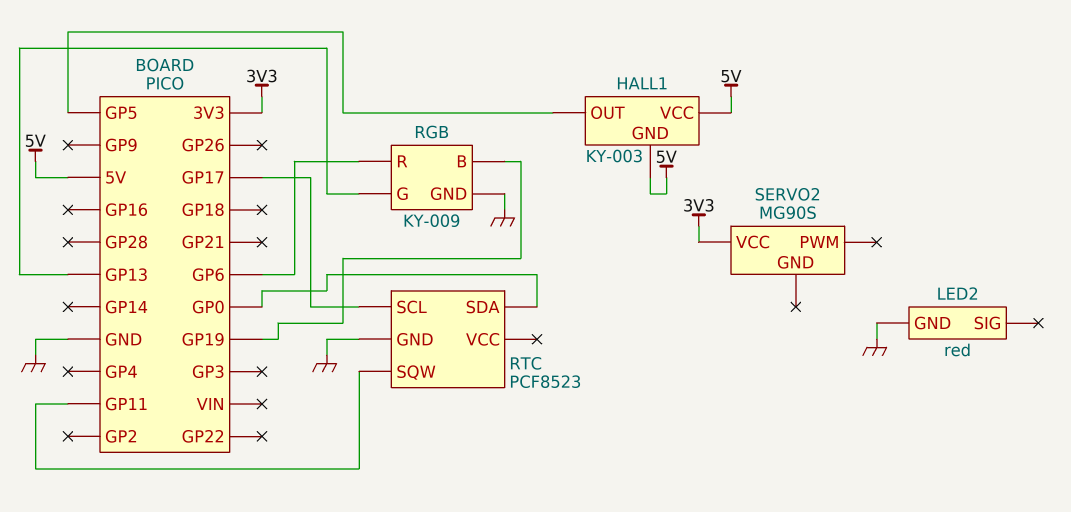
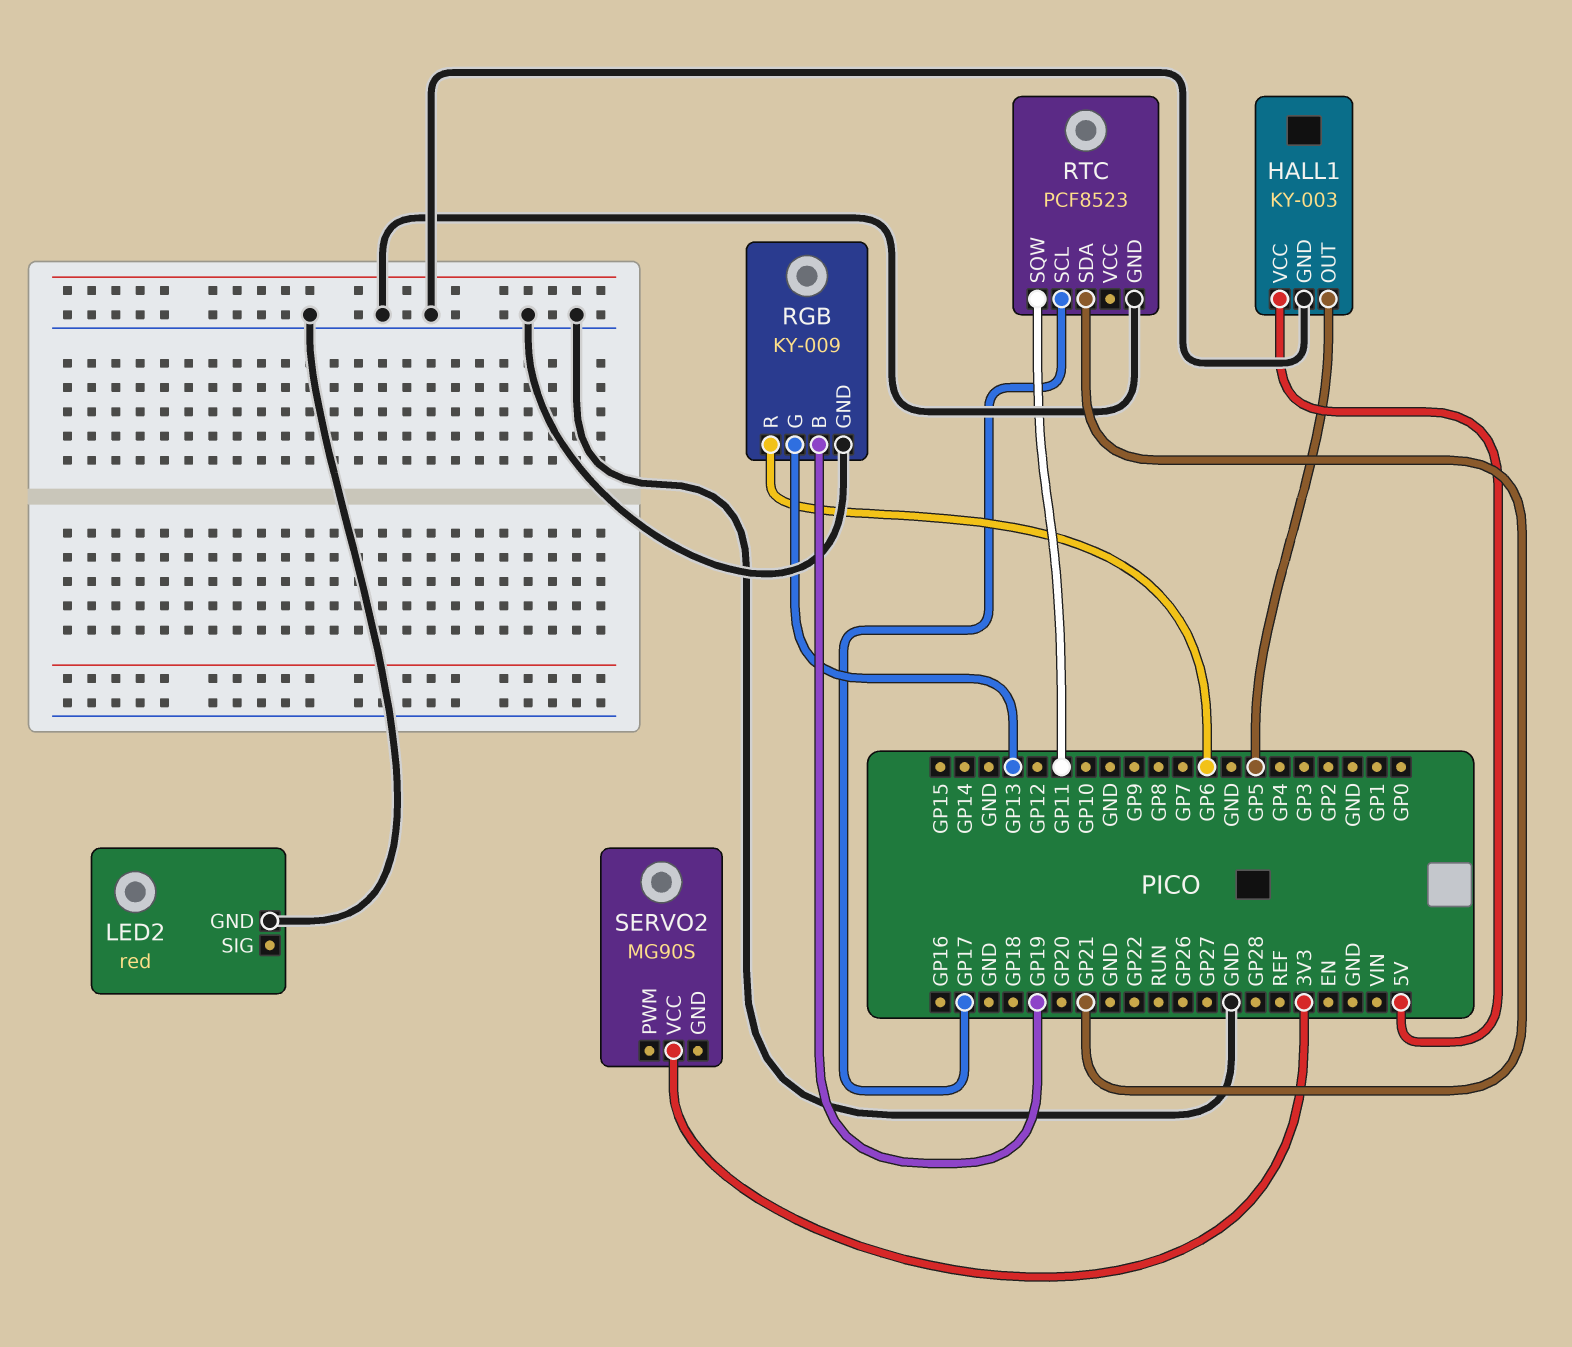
HALL1 pin GND: 5V -> GND
RTC pin SDA: GP0 -> GP21

